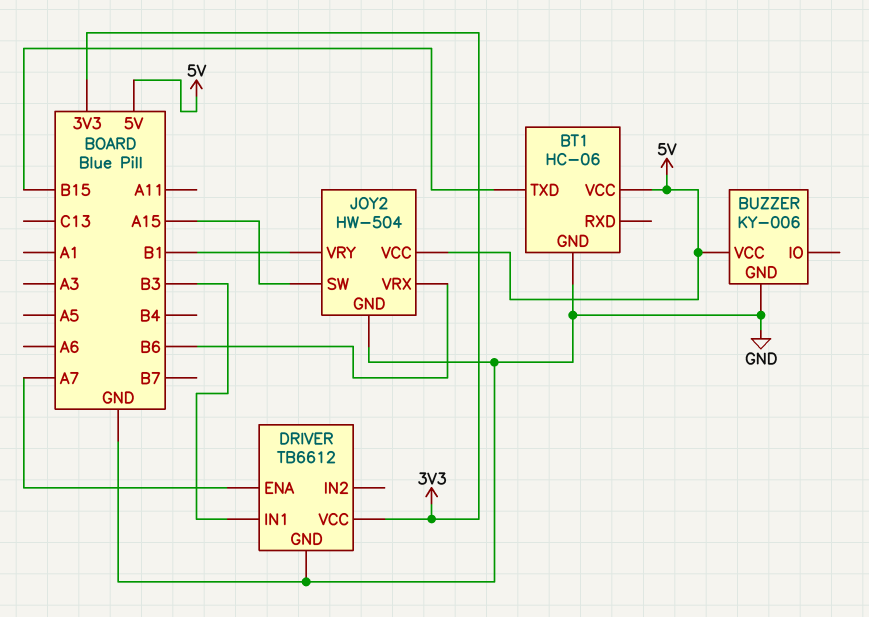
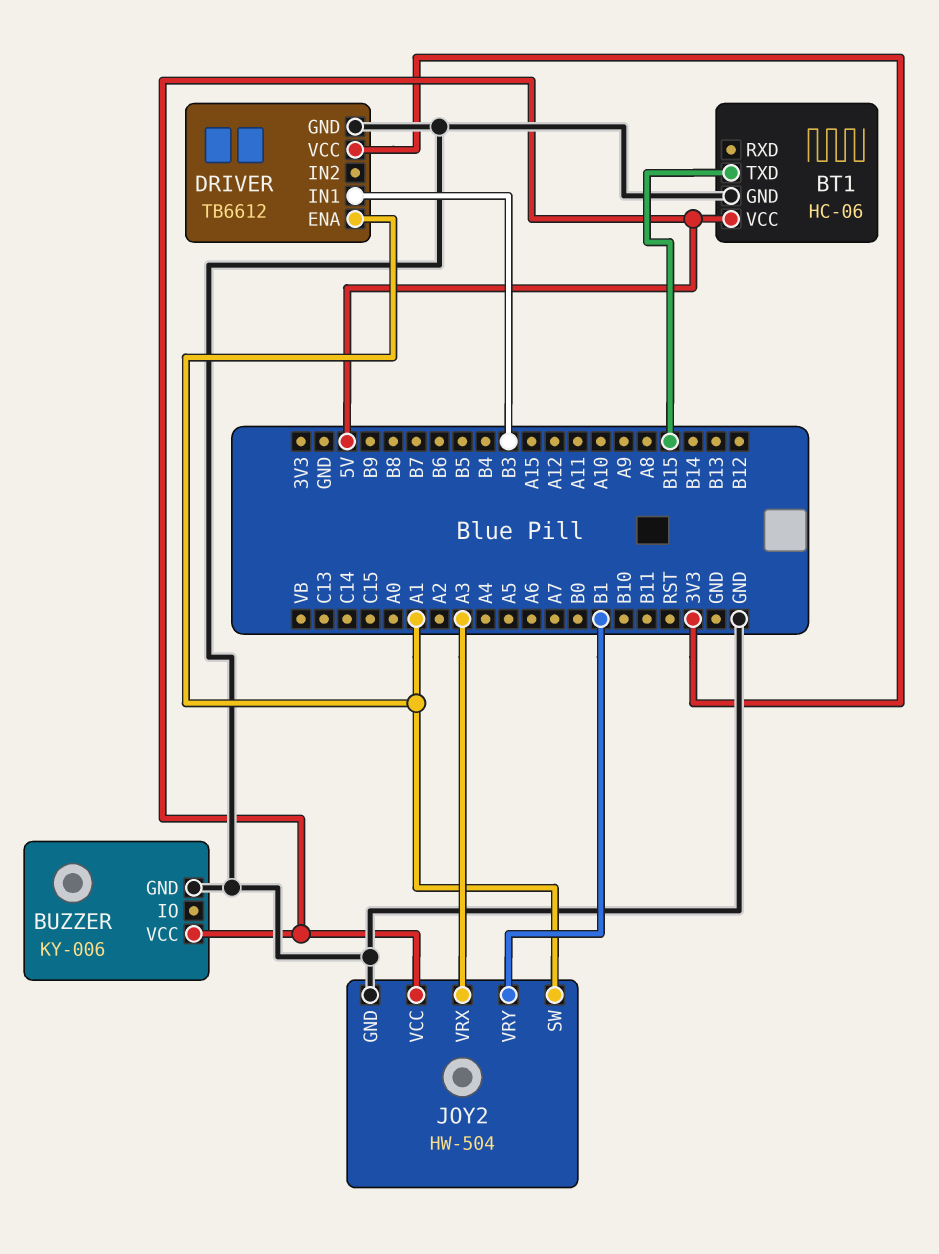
DRIVER pin ENA: A7 -> A1
JOY2 pin SW: A15 -> A1
JOY2 pin VRX: B6 -> A3

